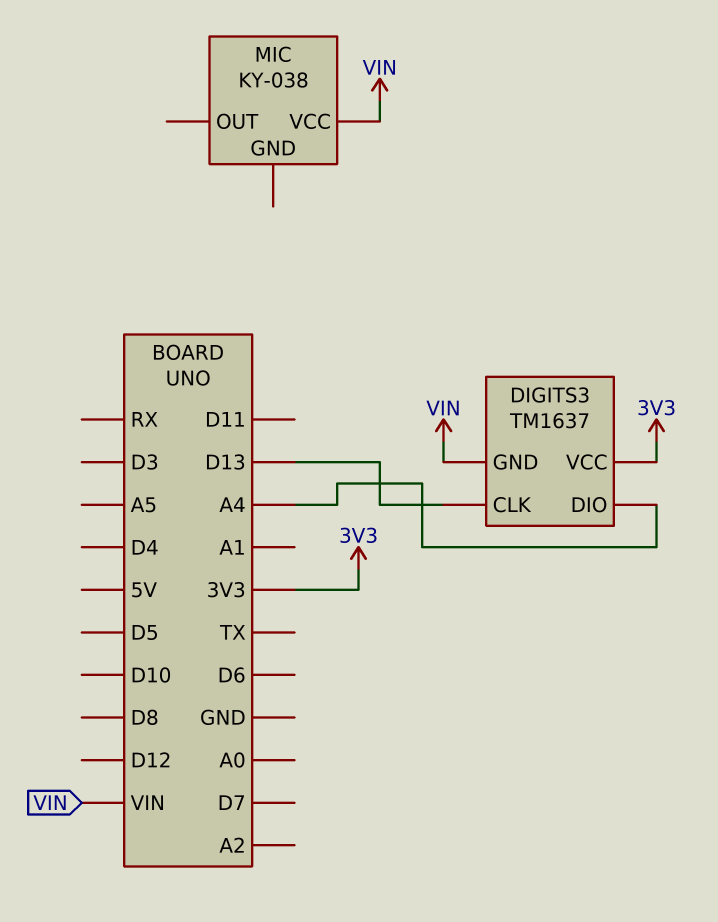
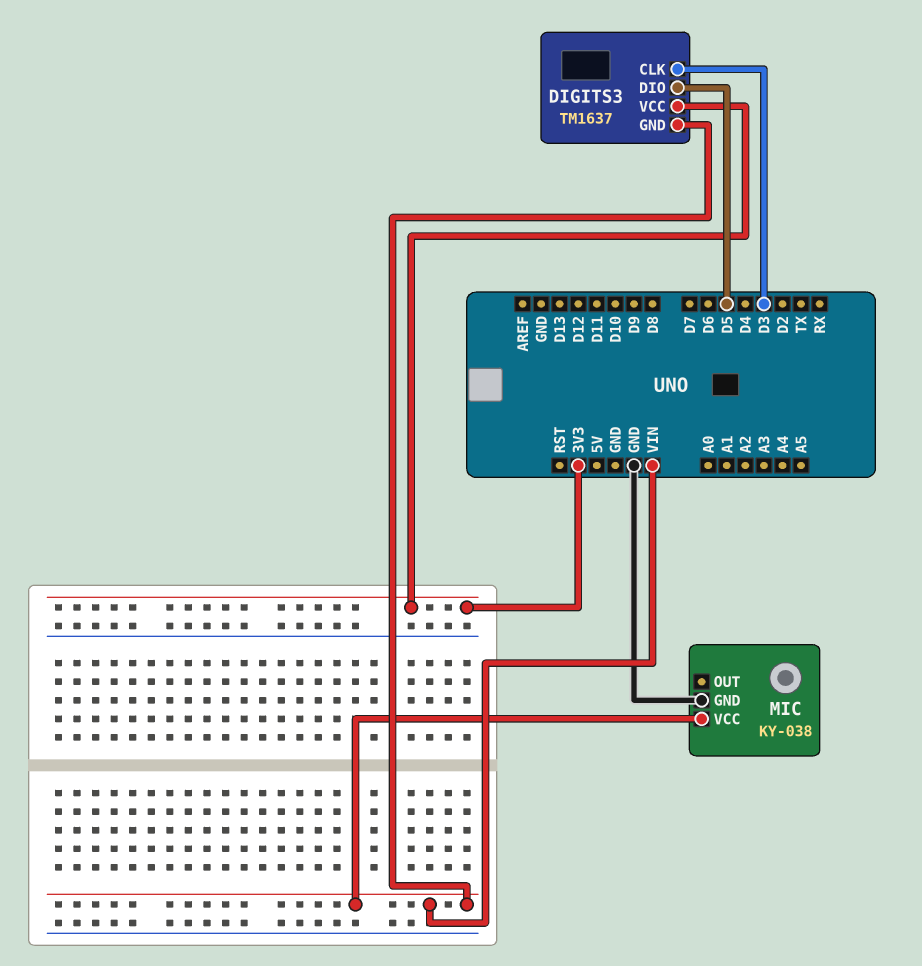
DIGITS3 pin CLK: D13 -> D3
DIGITS3 pin DIO: A4 -> D5
MIC pin GND: none -> GND

